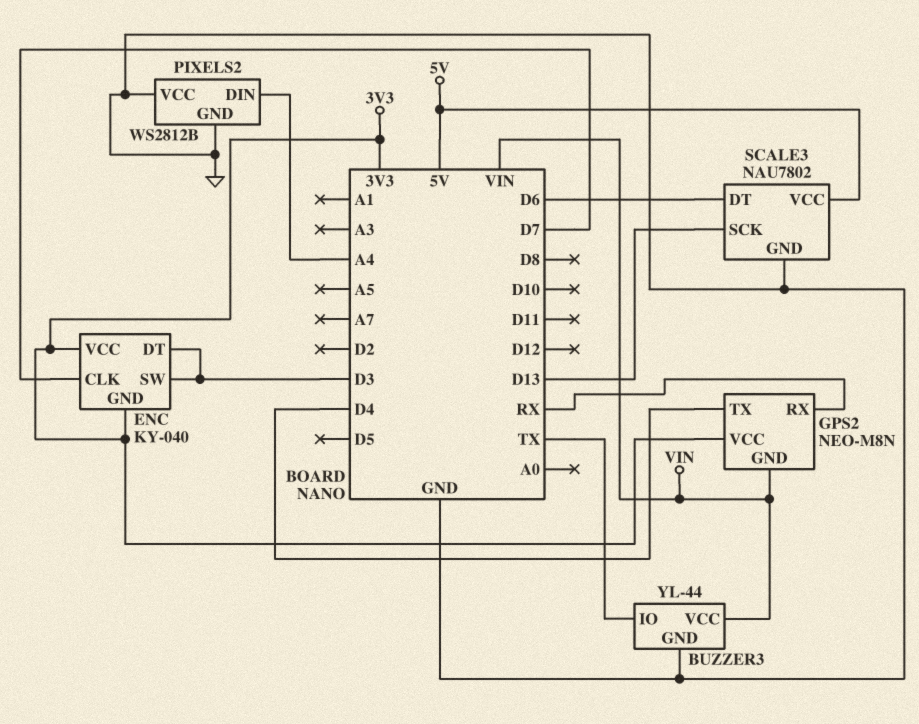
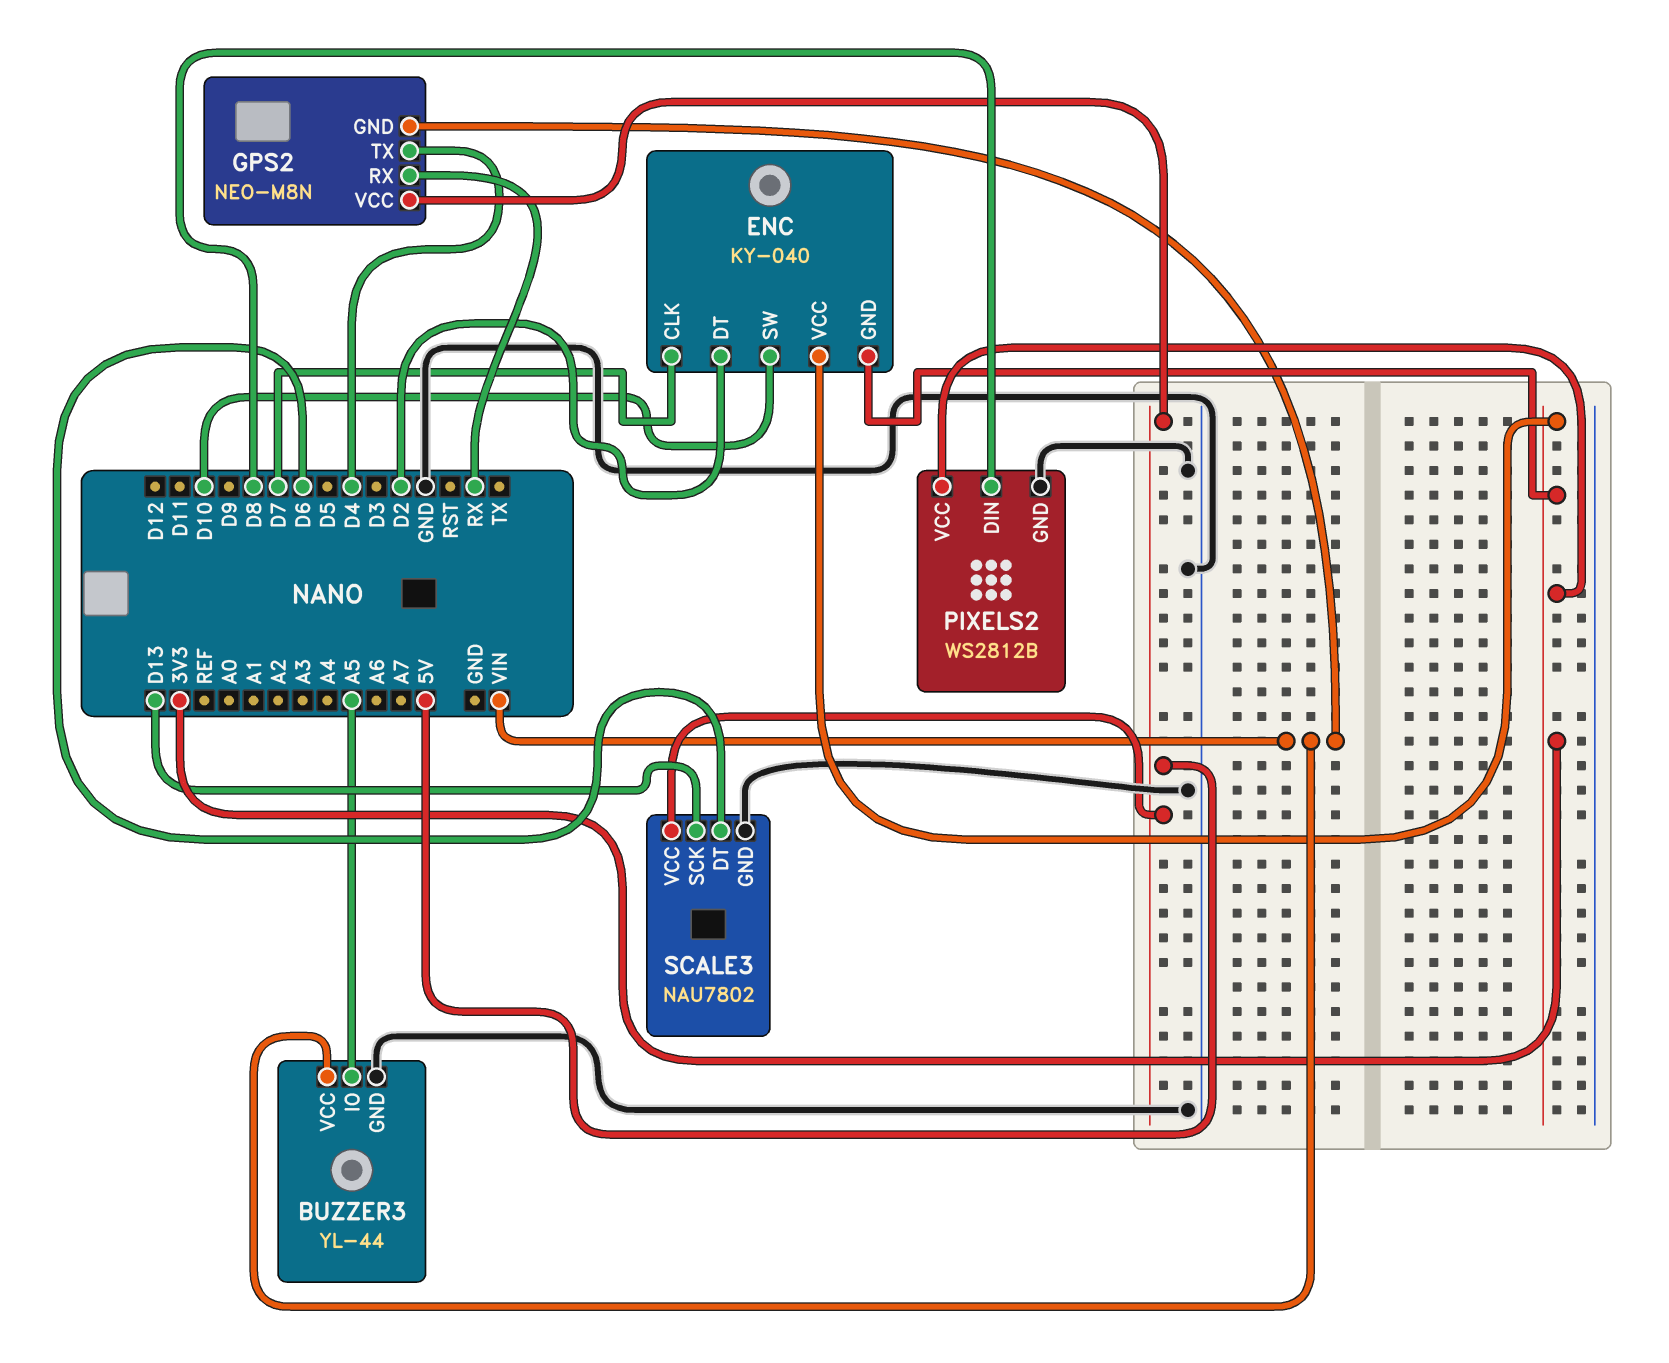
BUZZER3 pin IO: TX -> A5
ENC pin DT: D3 -> D2
ENC pin SW: D3 -> D10
GPS2 pin VCC: 3V3 -> 5V
PIXELS2 pin DIN: A4 -> D8
PIXELS2 pin VCC: GND -> 3V3

